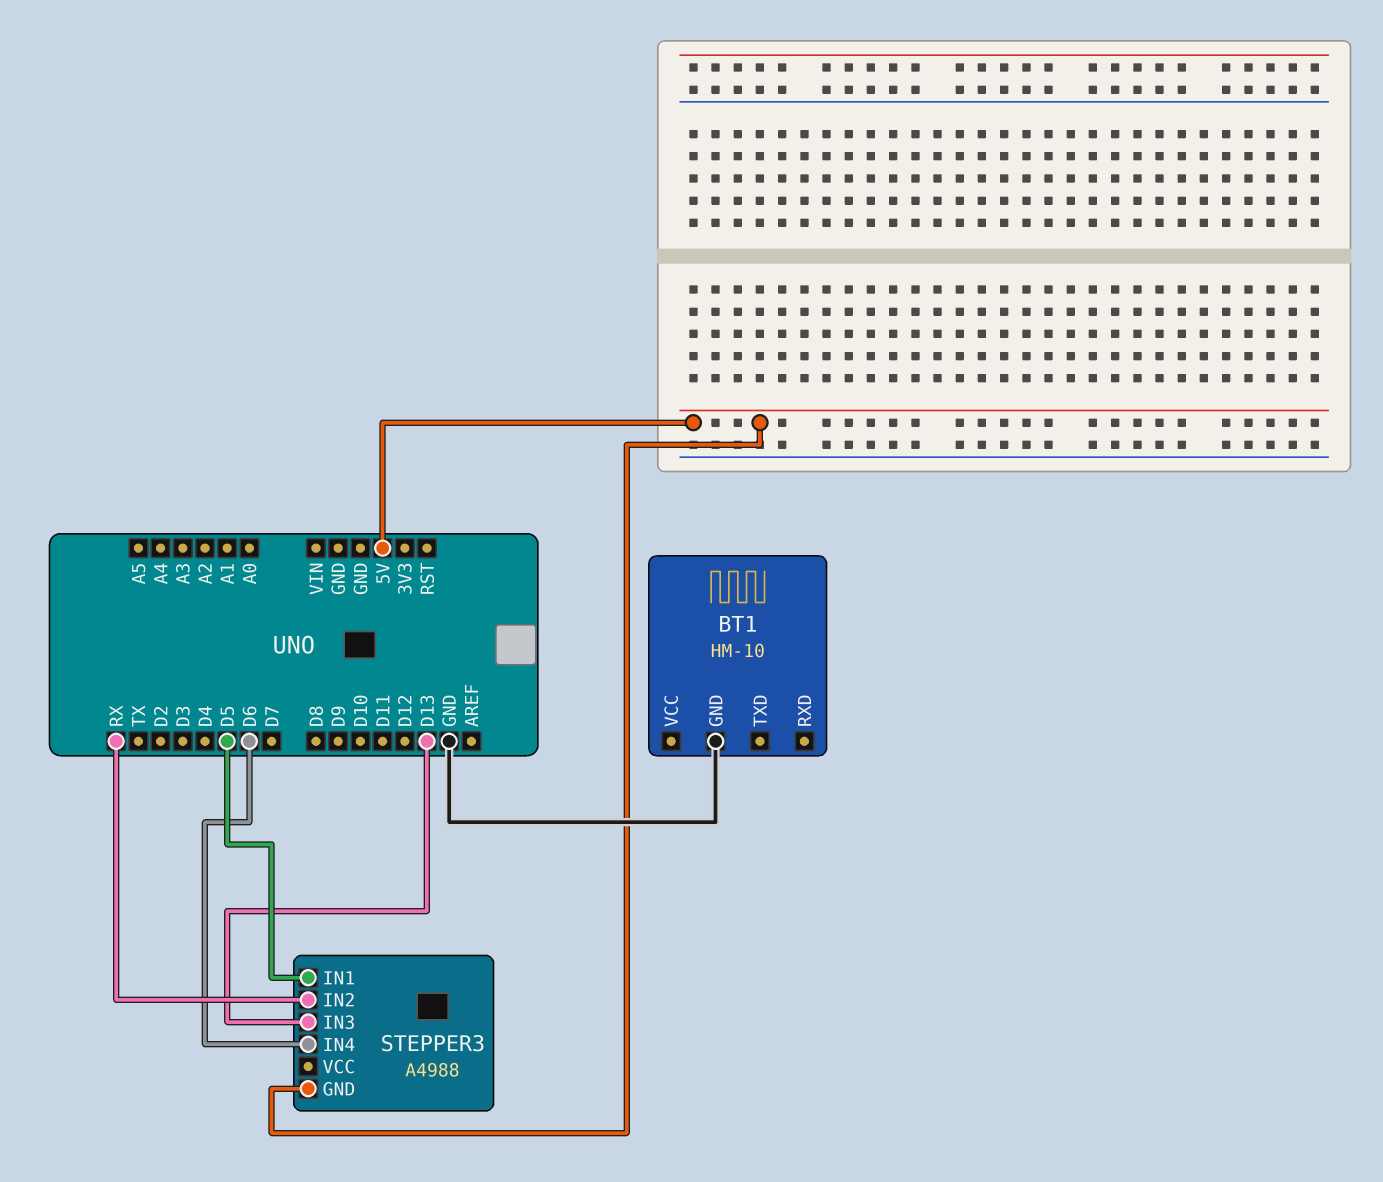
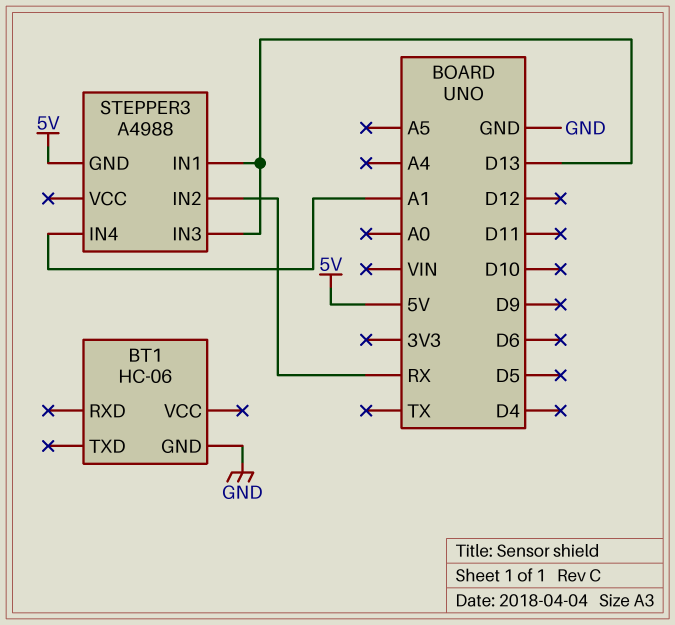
BT1: HM-10 -> HC-06
STEPPER3 pin IN1: D5 -> D13
STEPPER3 pin IN4: D6 -> A1

